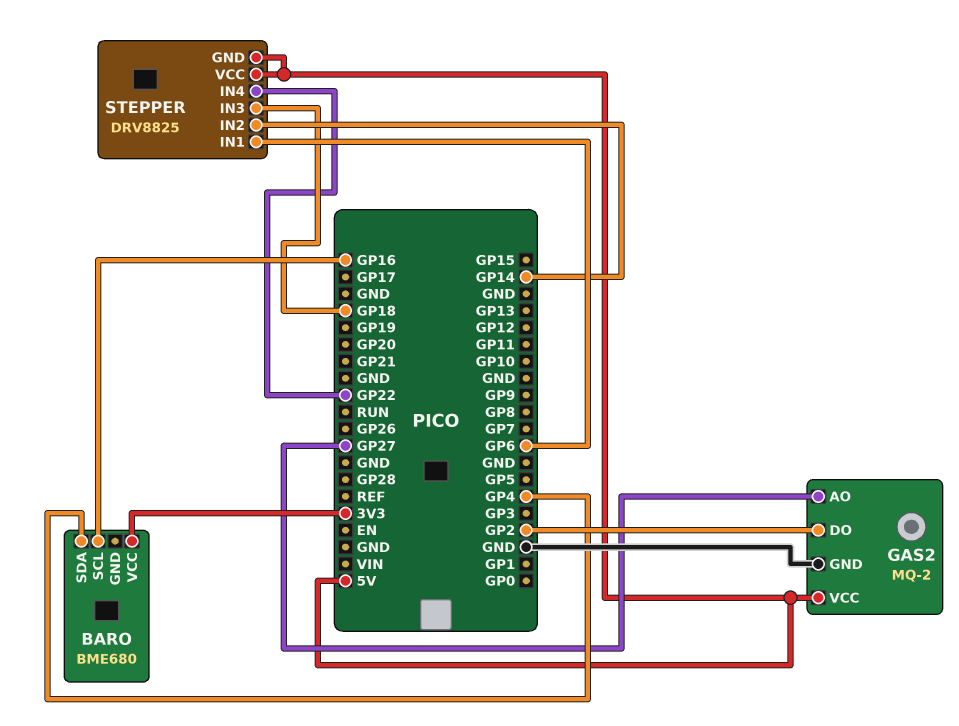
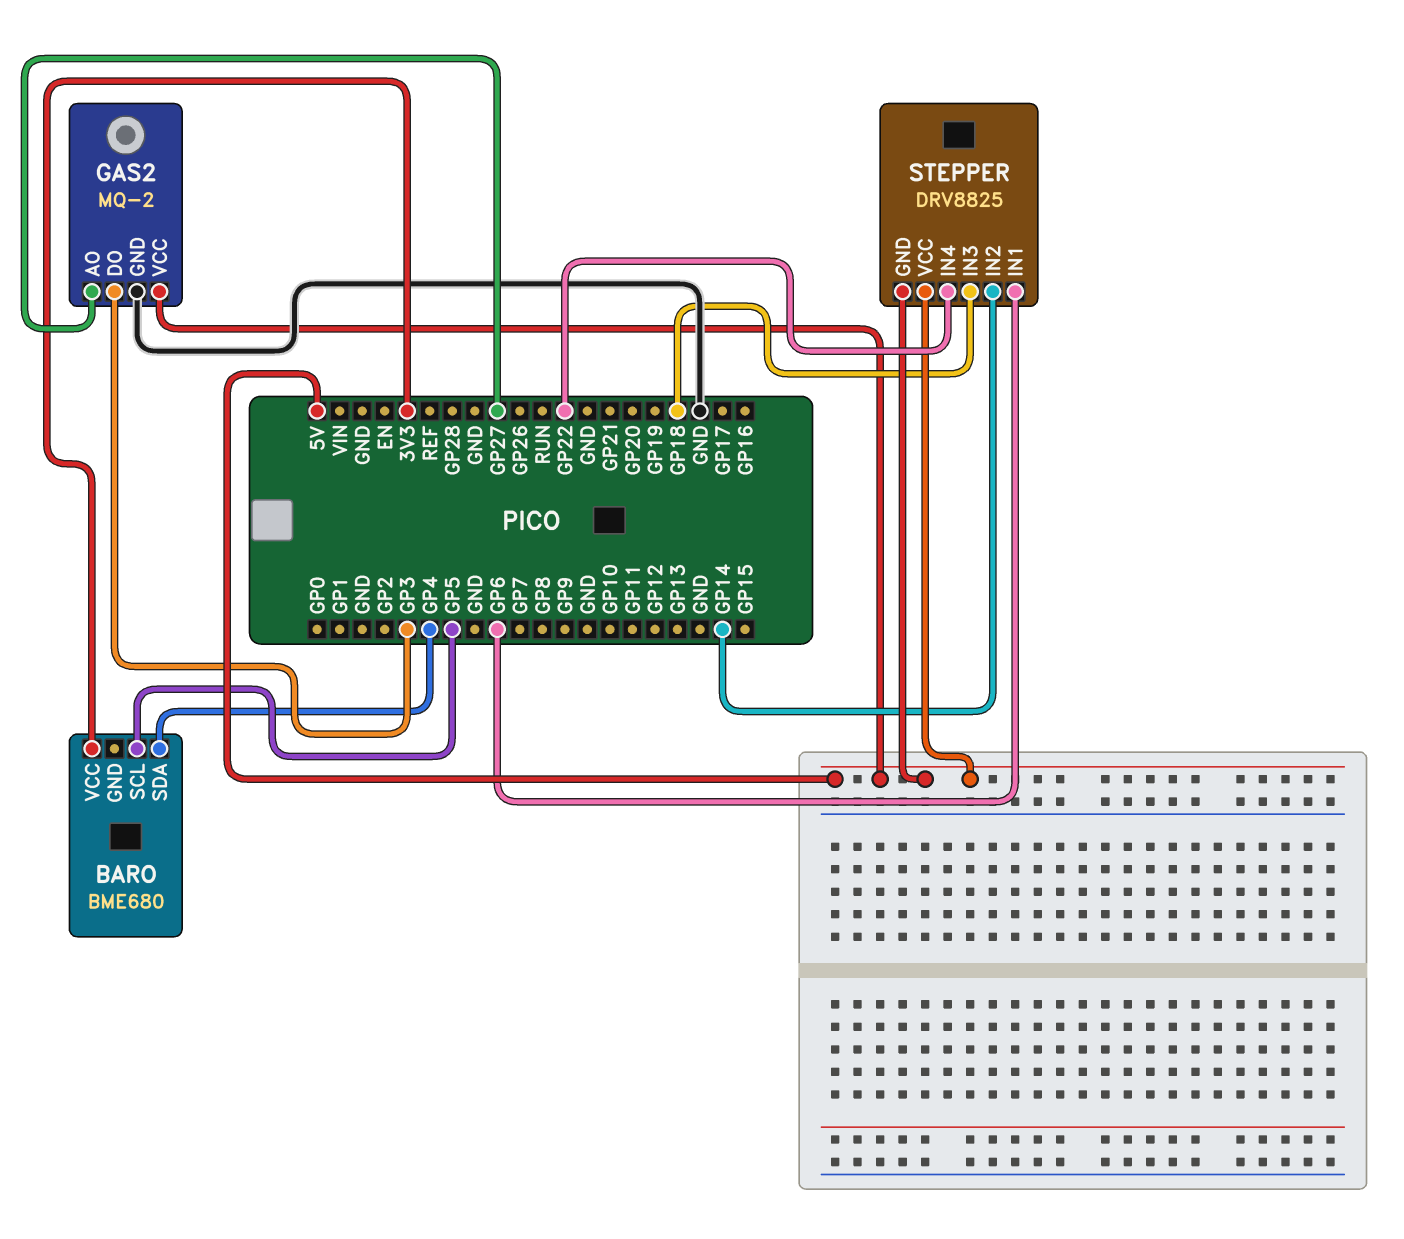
BARO pin SCL: GP16 -> GP5
GAS2 pin DO: GP2 -> GP3

